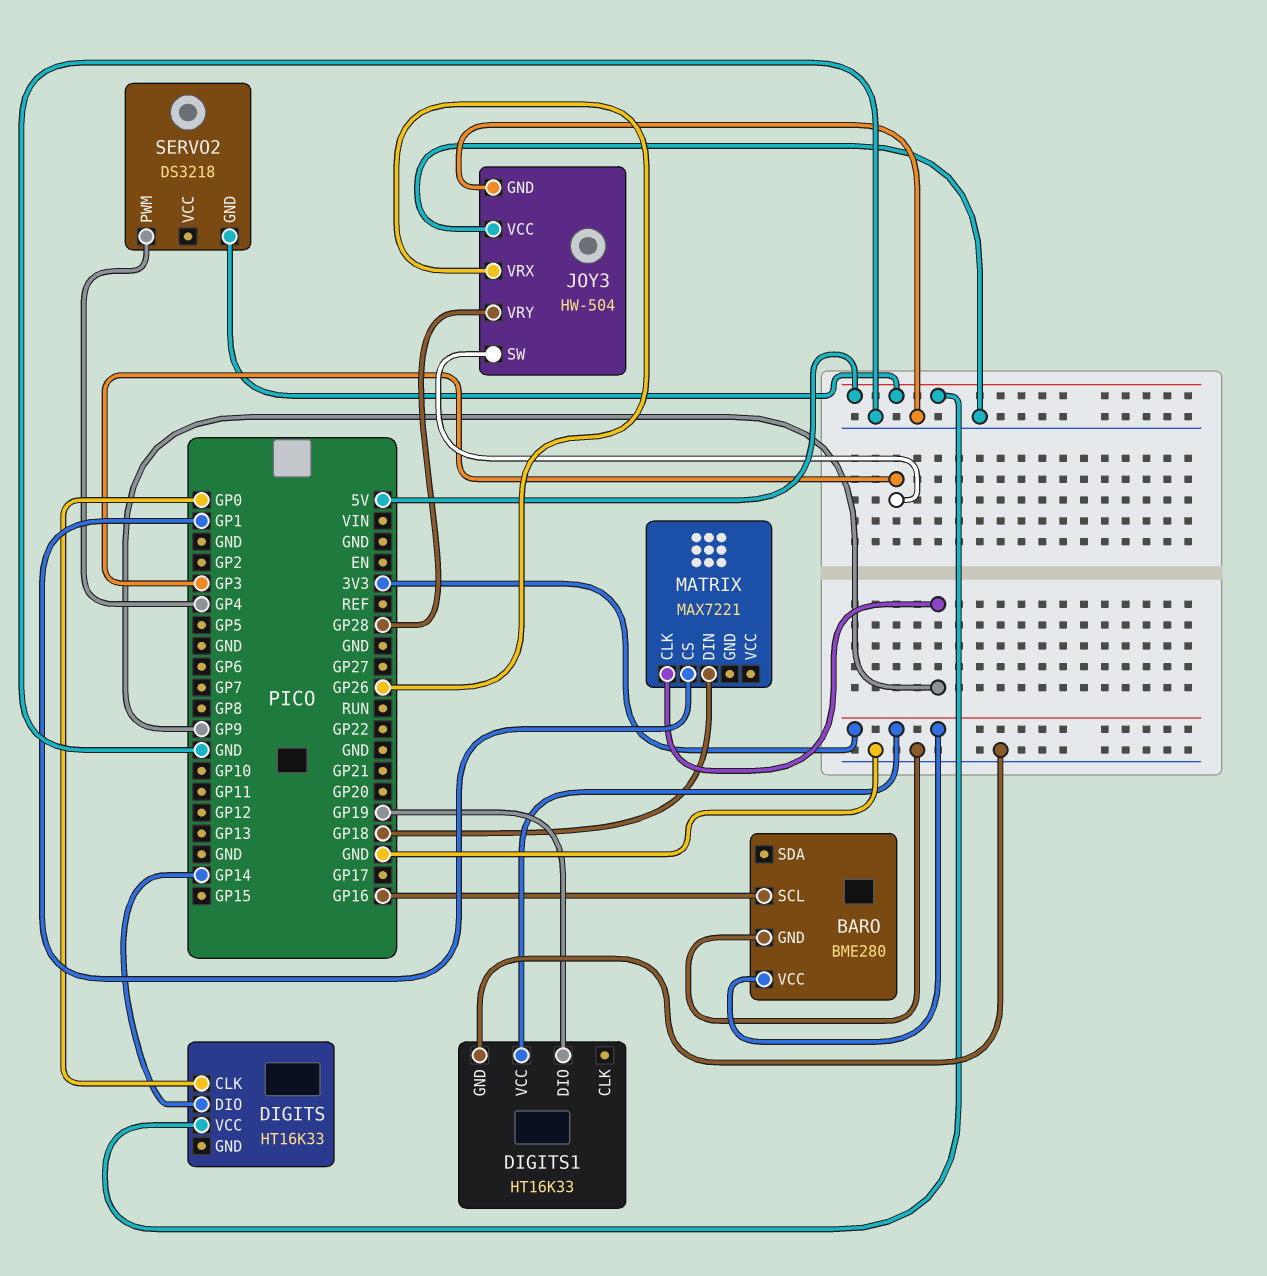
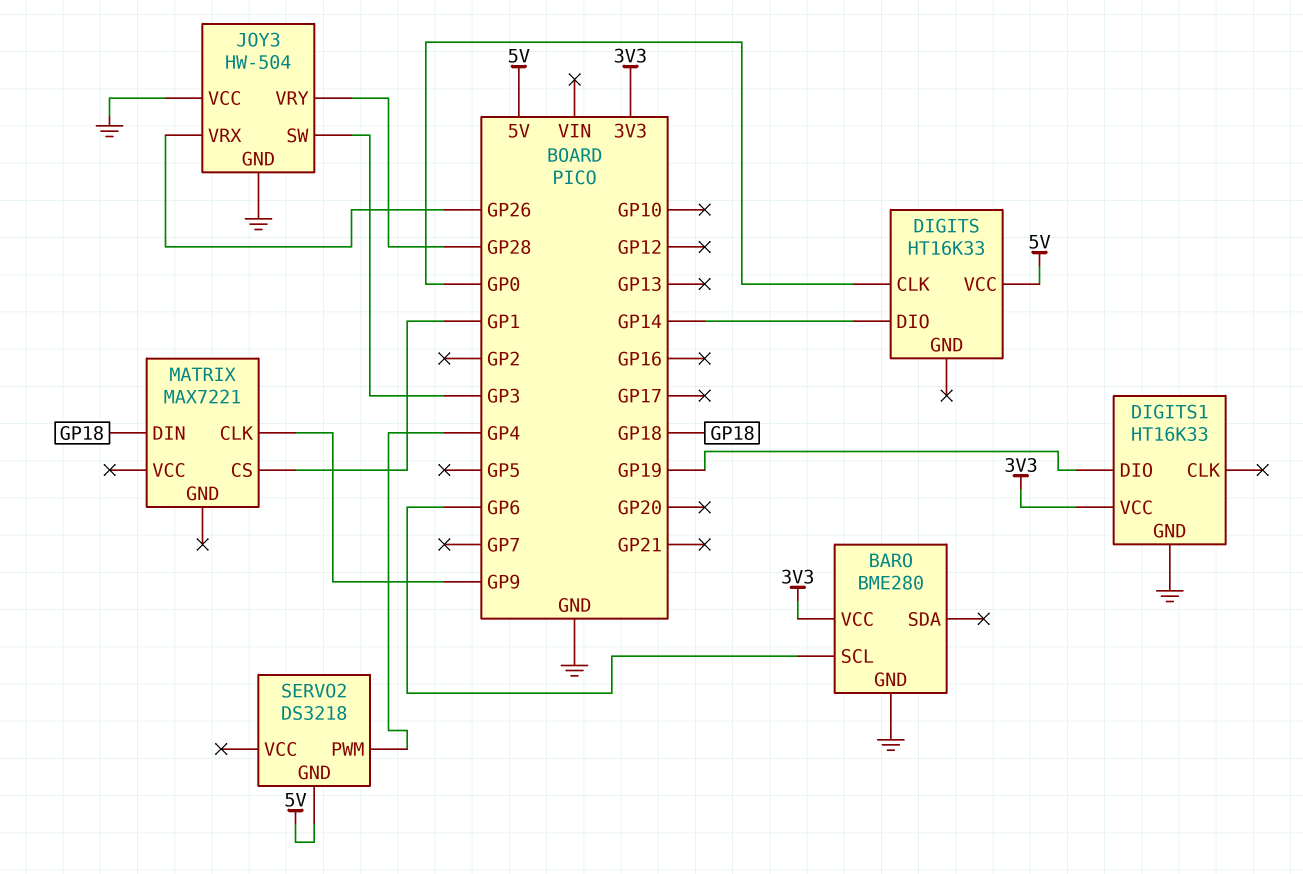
BARO pin SCL: GP16 -> GP6

